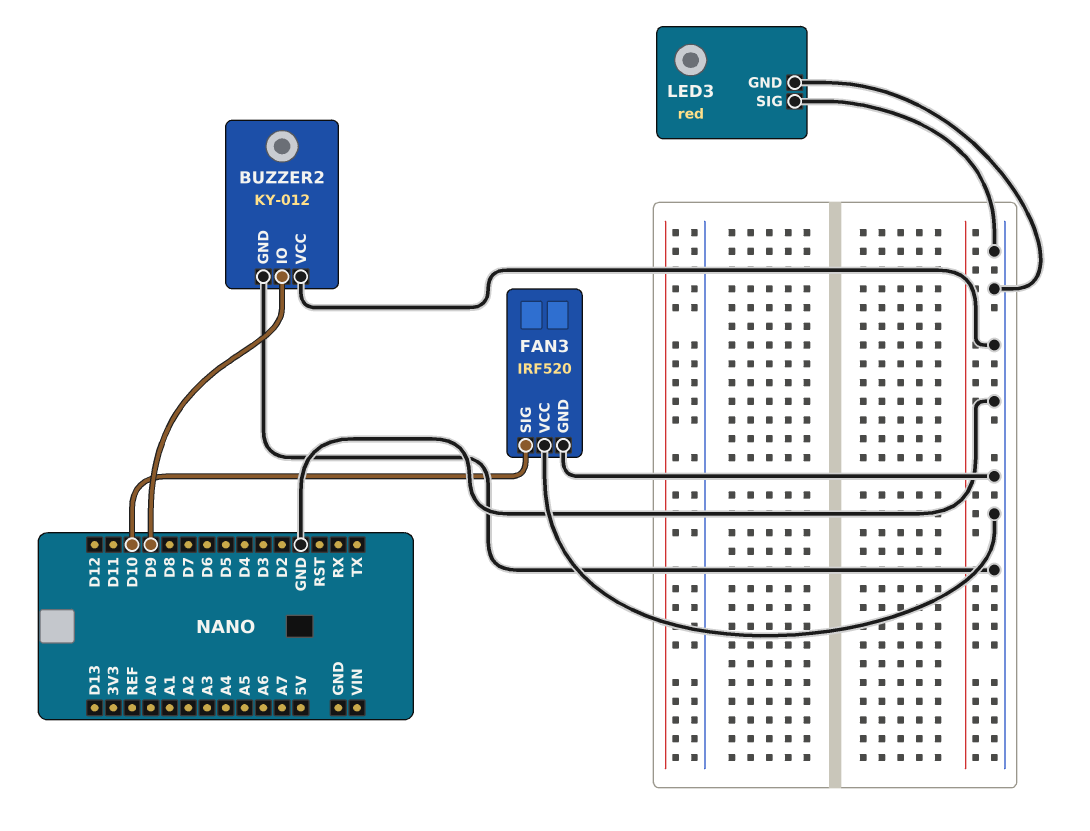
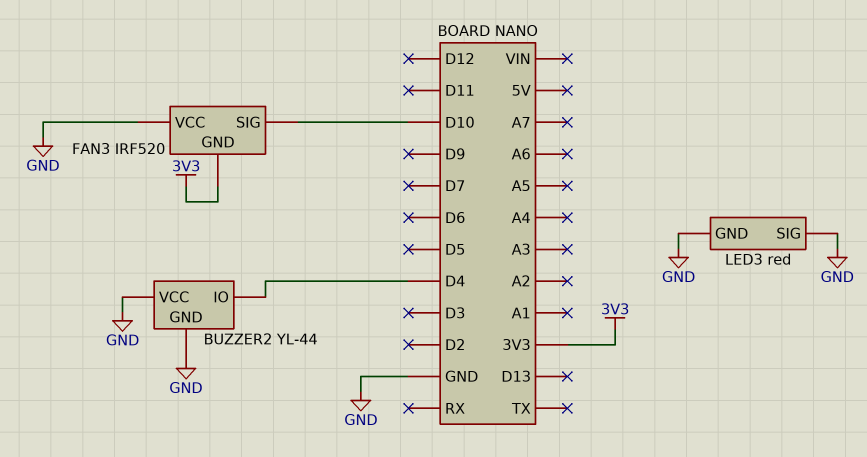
BUZZER2: KY-012 -> YL-44
BUZZER2 pin IO: D9 -> D4
FAN3 pin GND: GND -> 3V3

